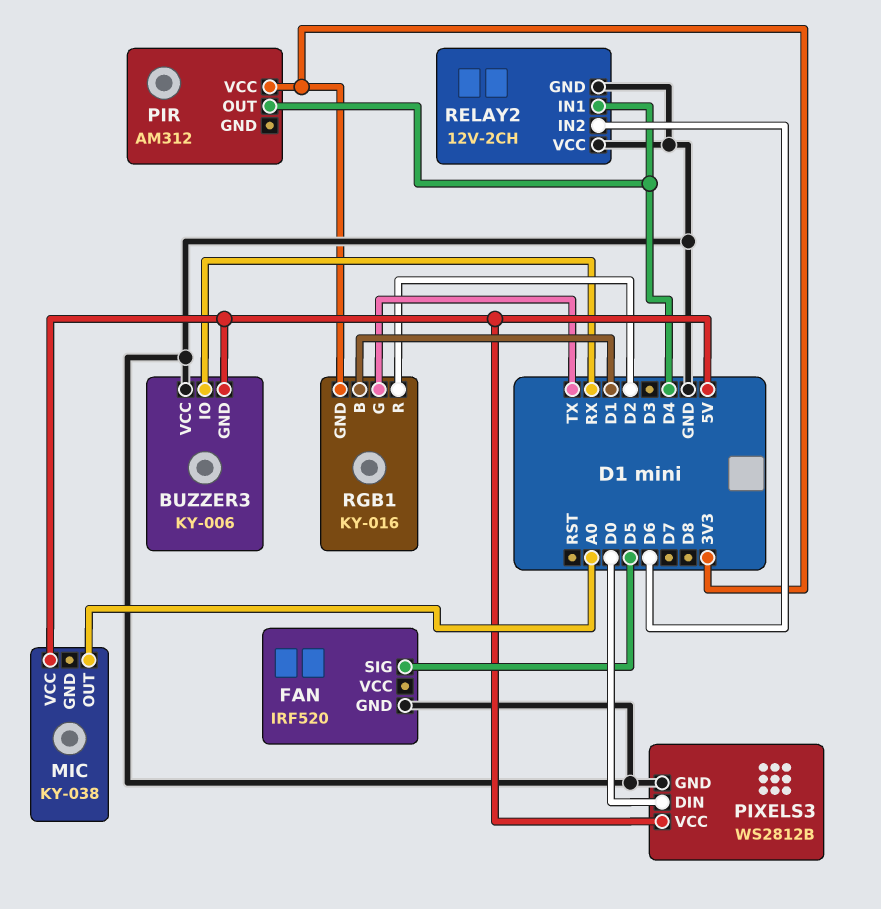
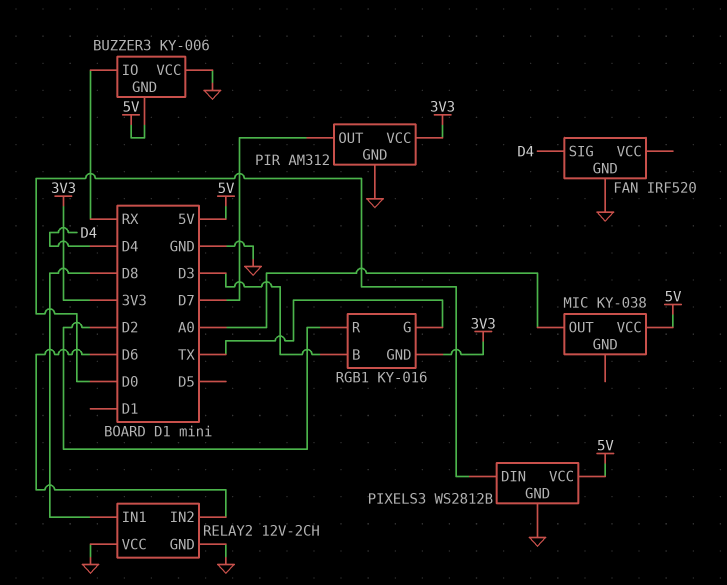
FAN pin SIG: D5 -> D4
PIR pin GND: none -> GND
PIR pin OUT: D4 -> D7
RELAY2 pin IN1: D4 -> D8
RGB1 pin B: D1 -> D3

